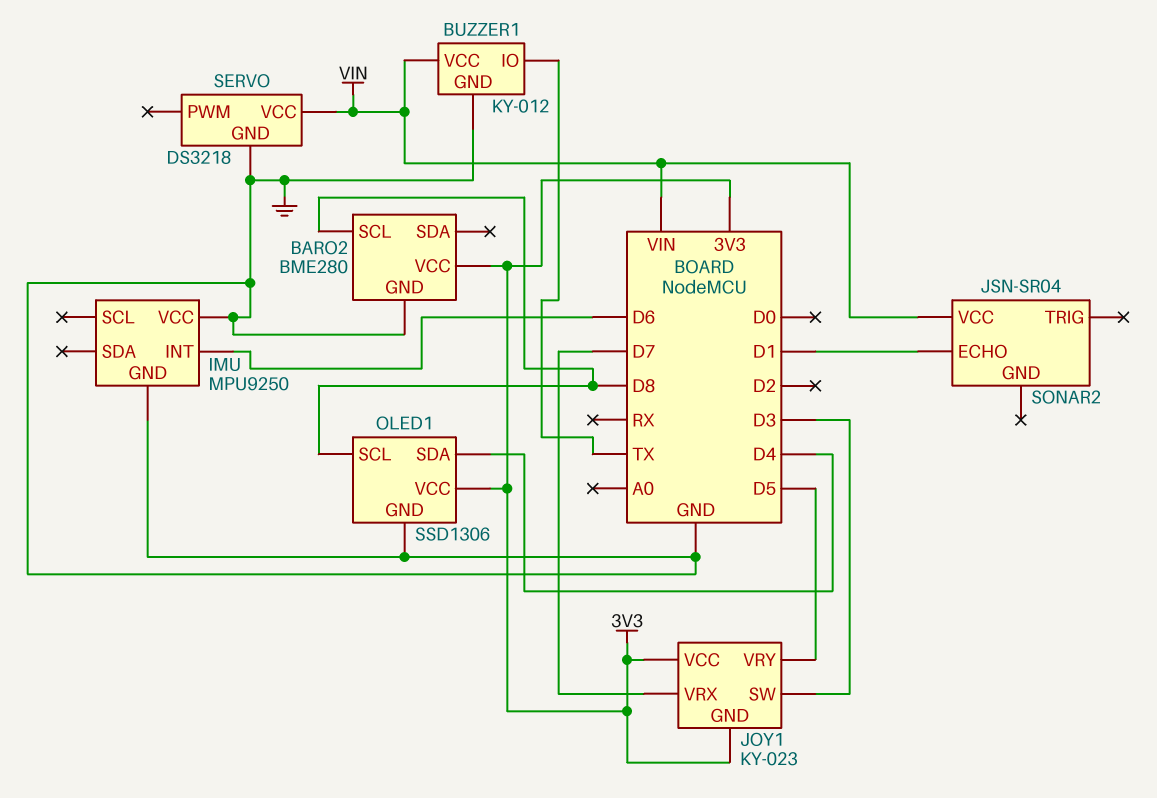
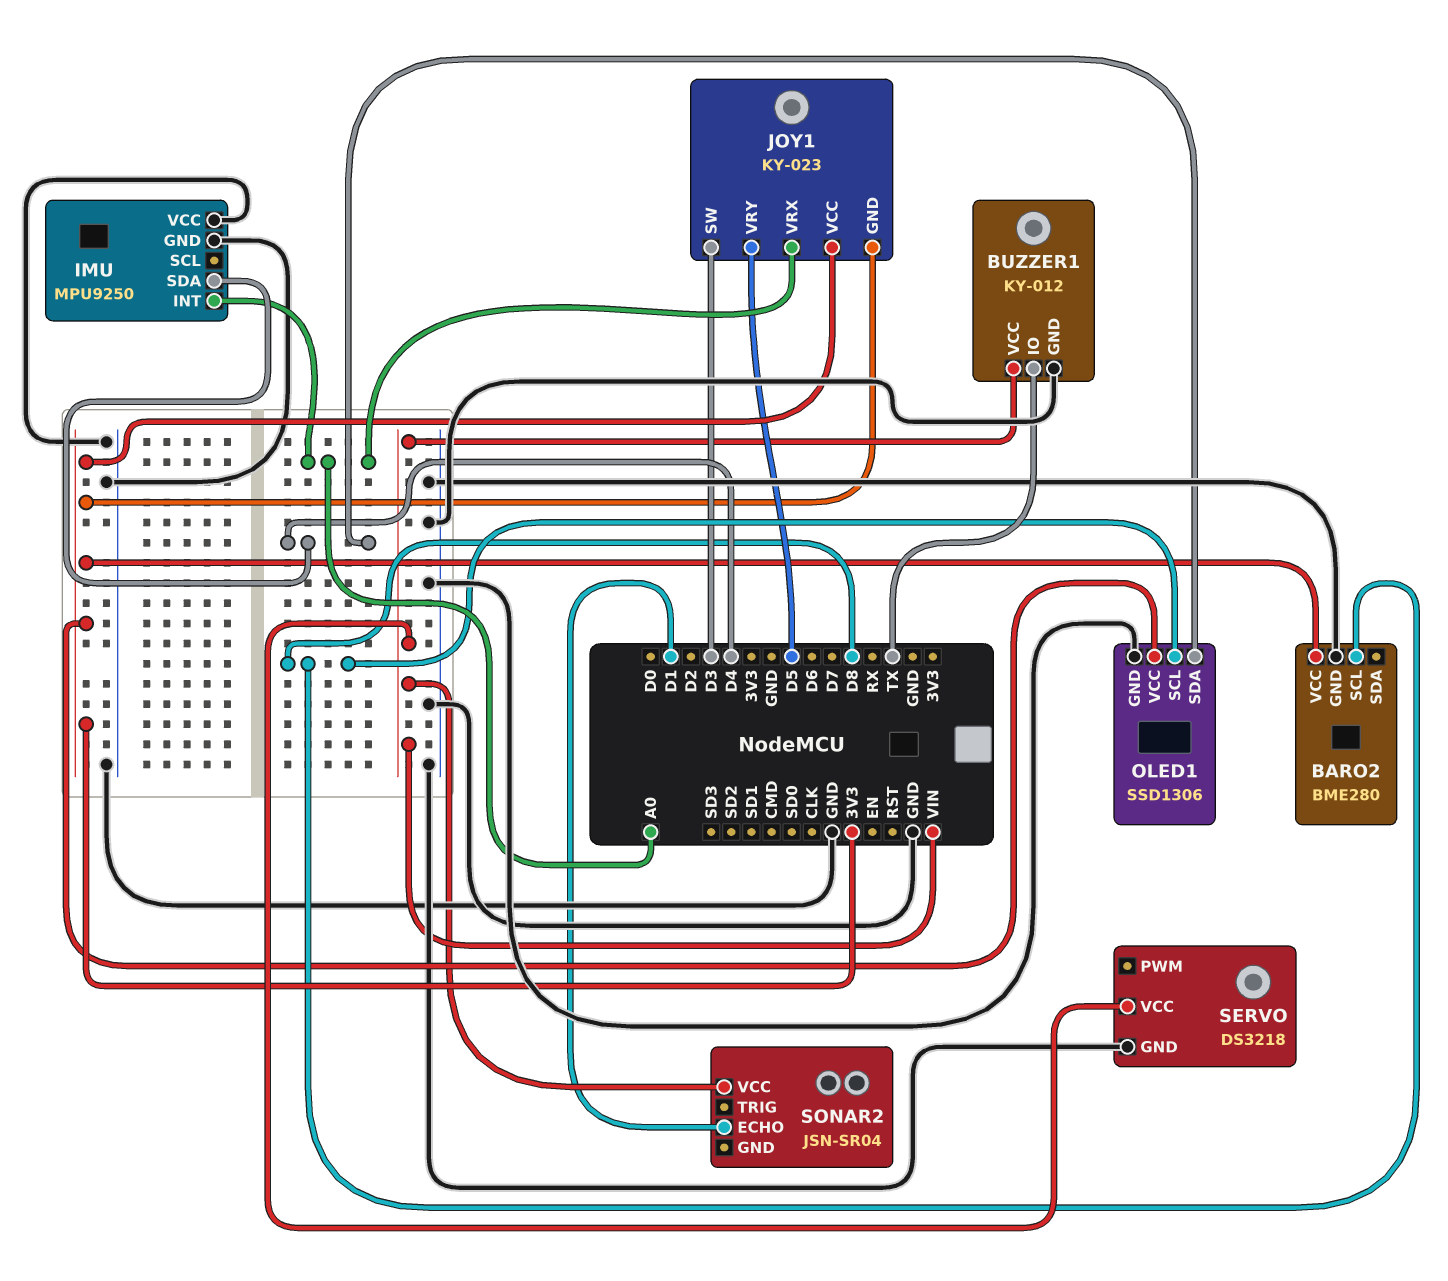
IMU pin INT: D6 -> A0
IMU pin SDA: none -> D4
JOY1 pin VRX: D7 -> A0

